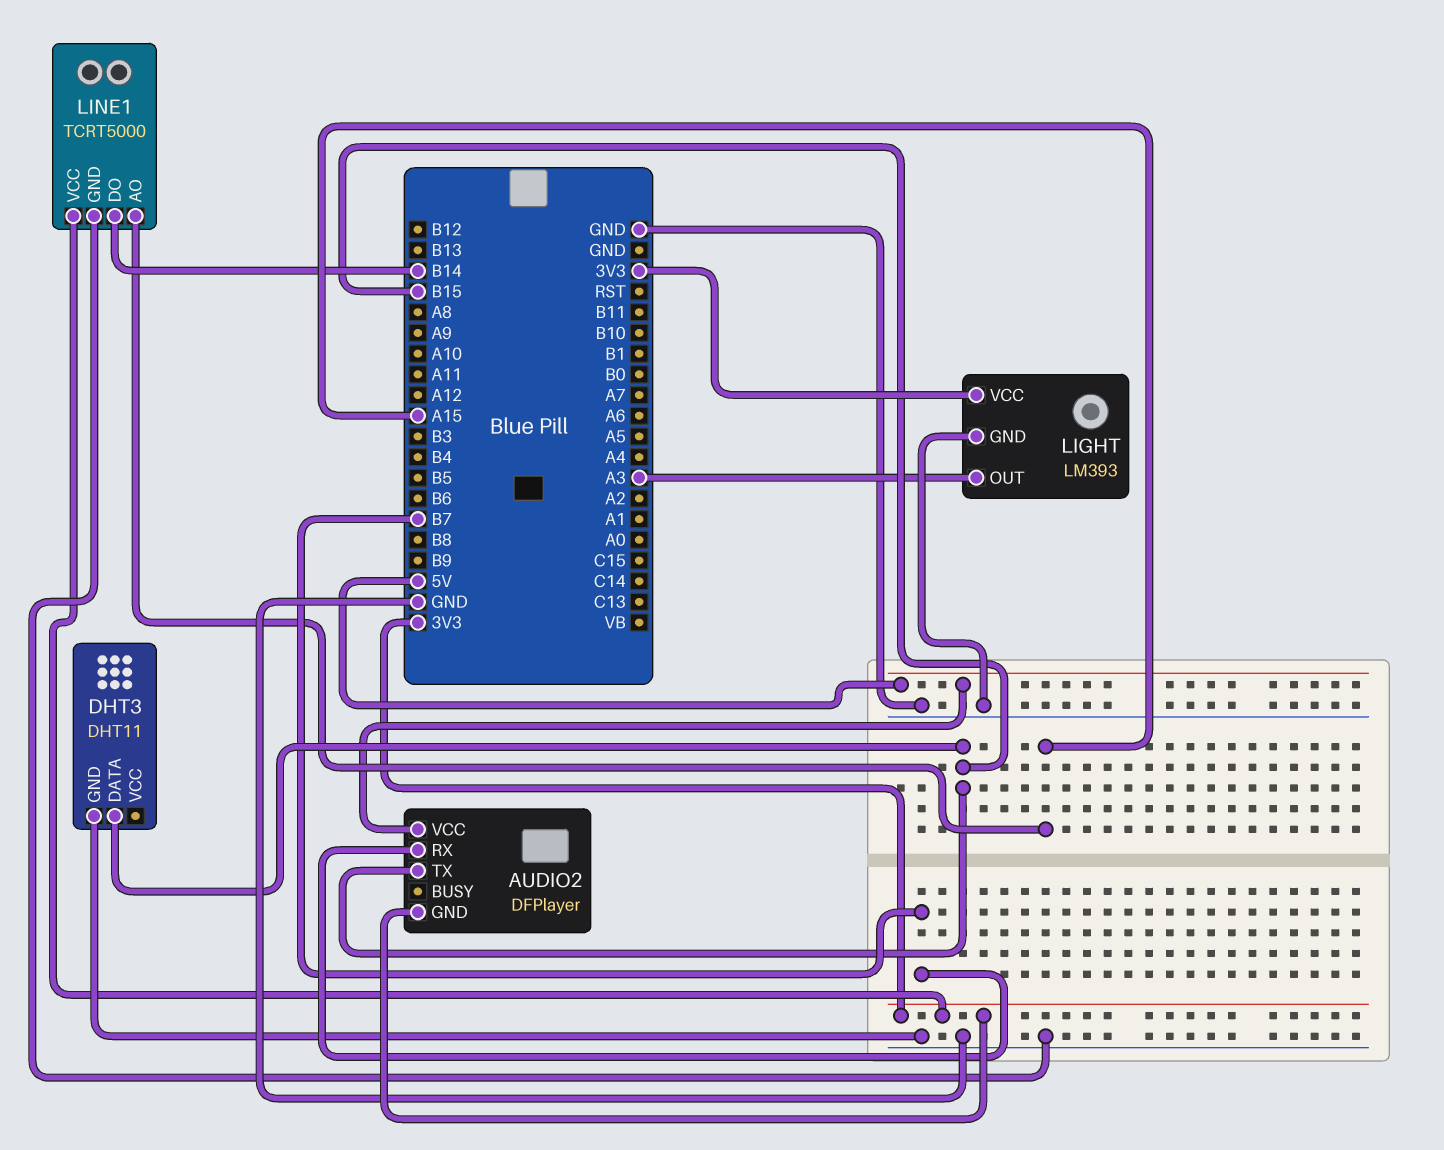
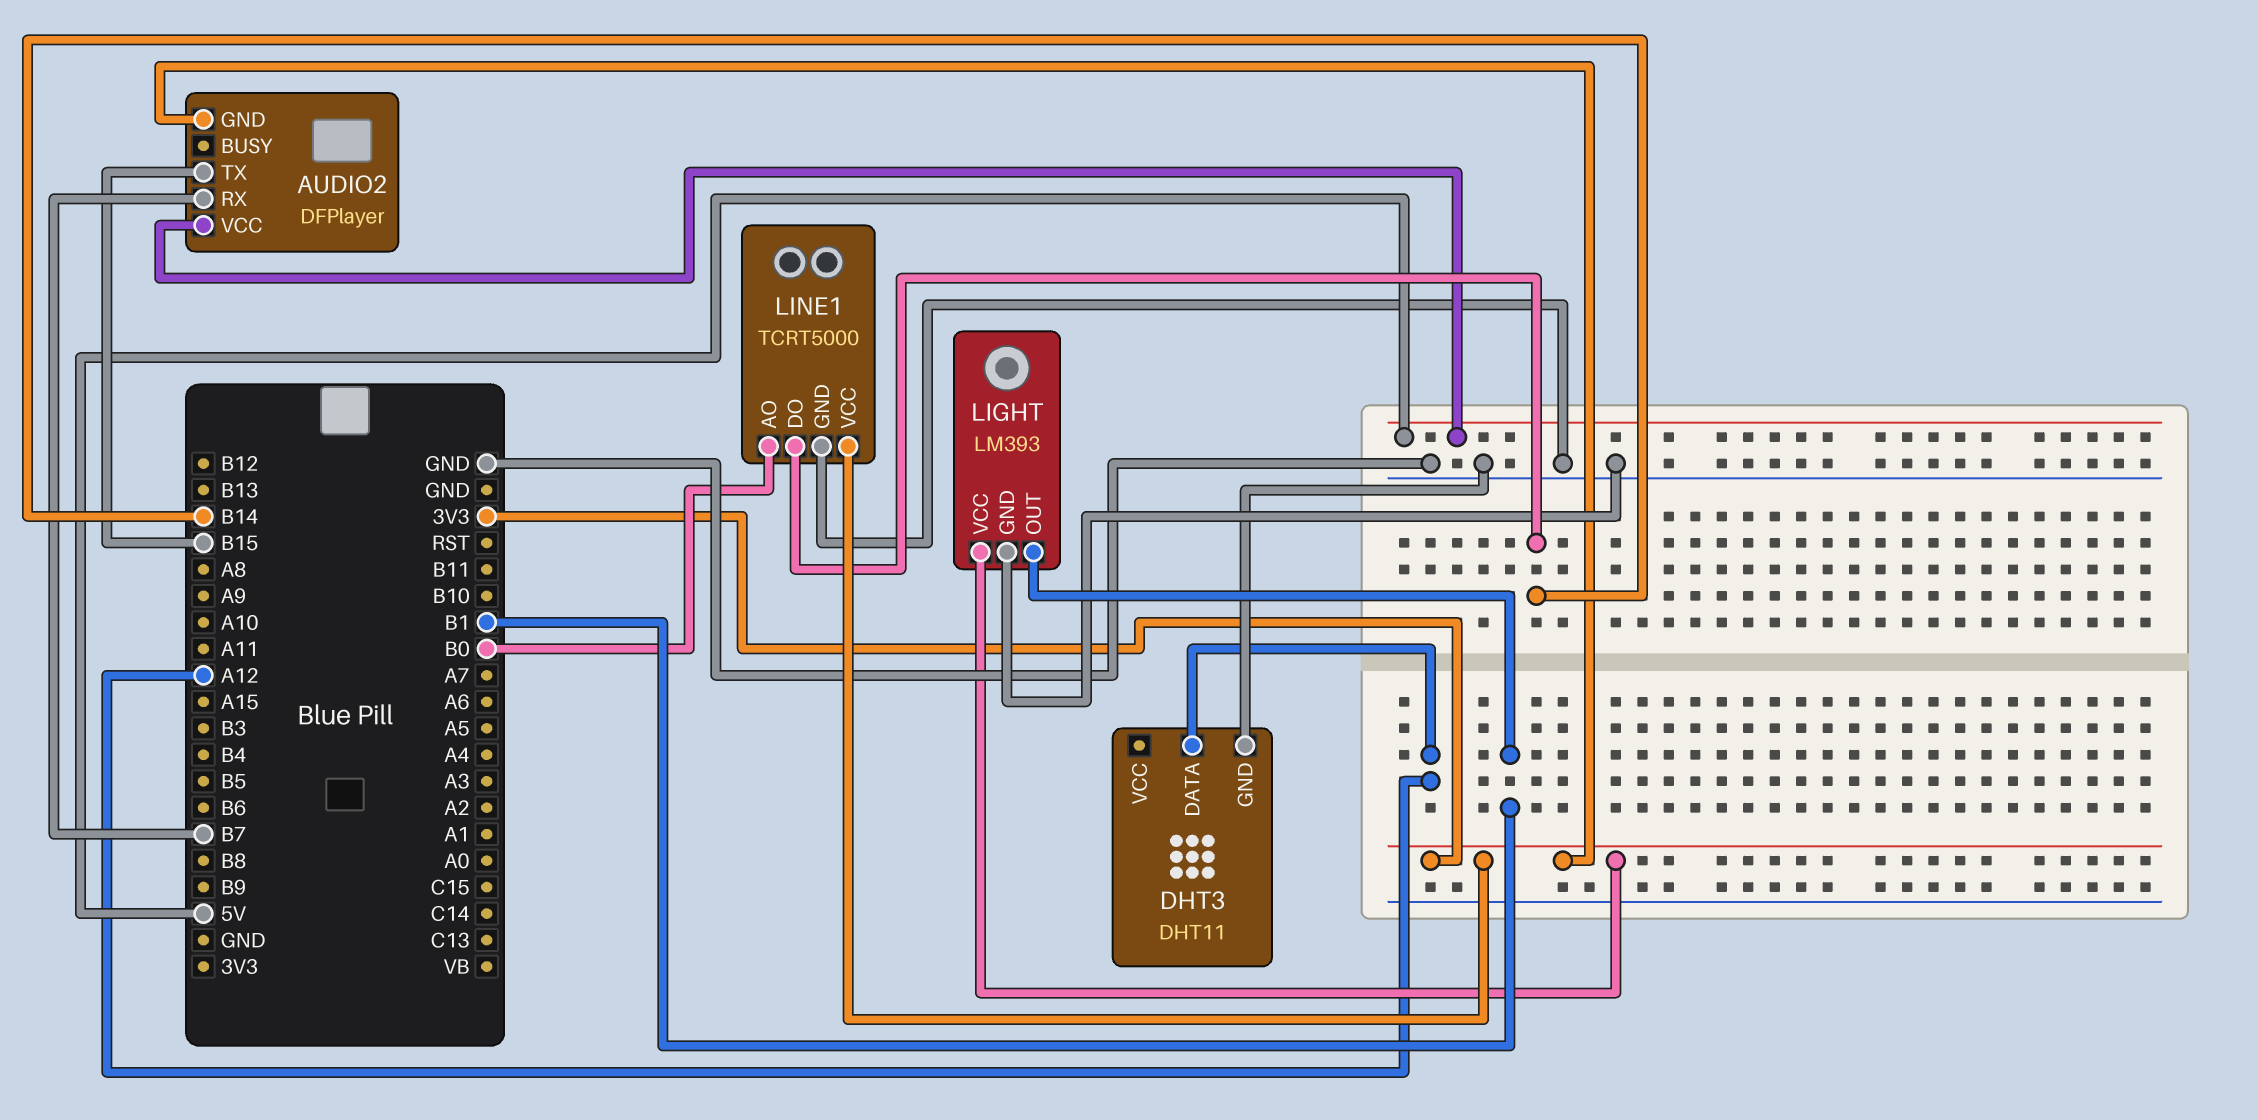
DHT3 pin DATA: B15 -> A12
LIGHT pin OUT: A3 -> B1
LINE1 pin AO: A15 -> B0

